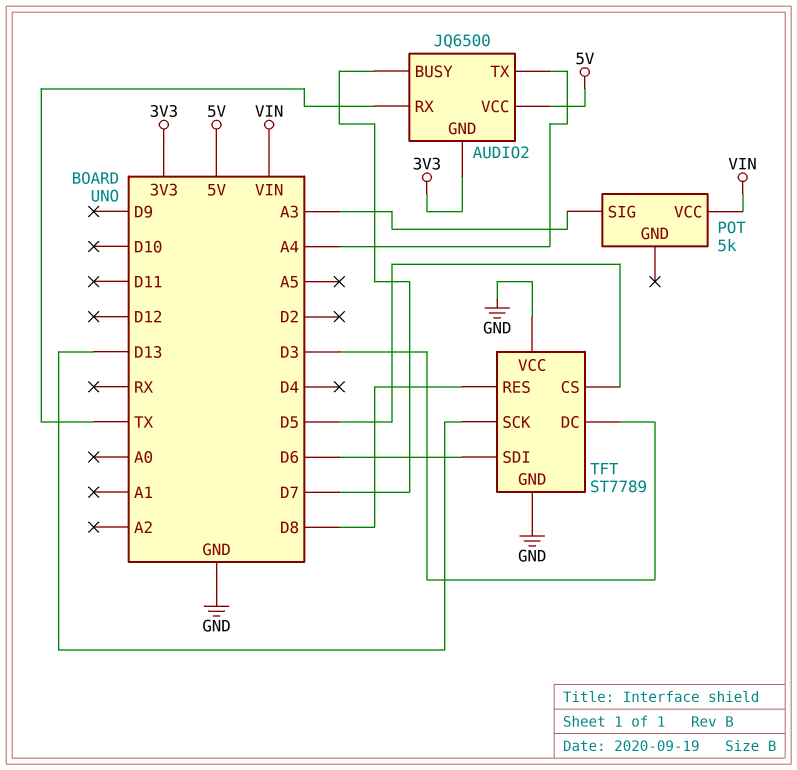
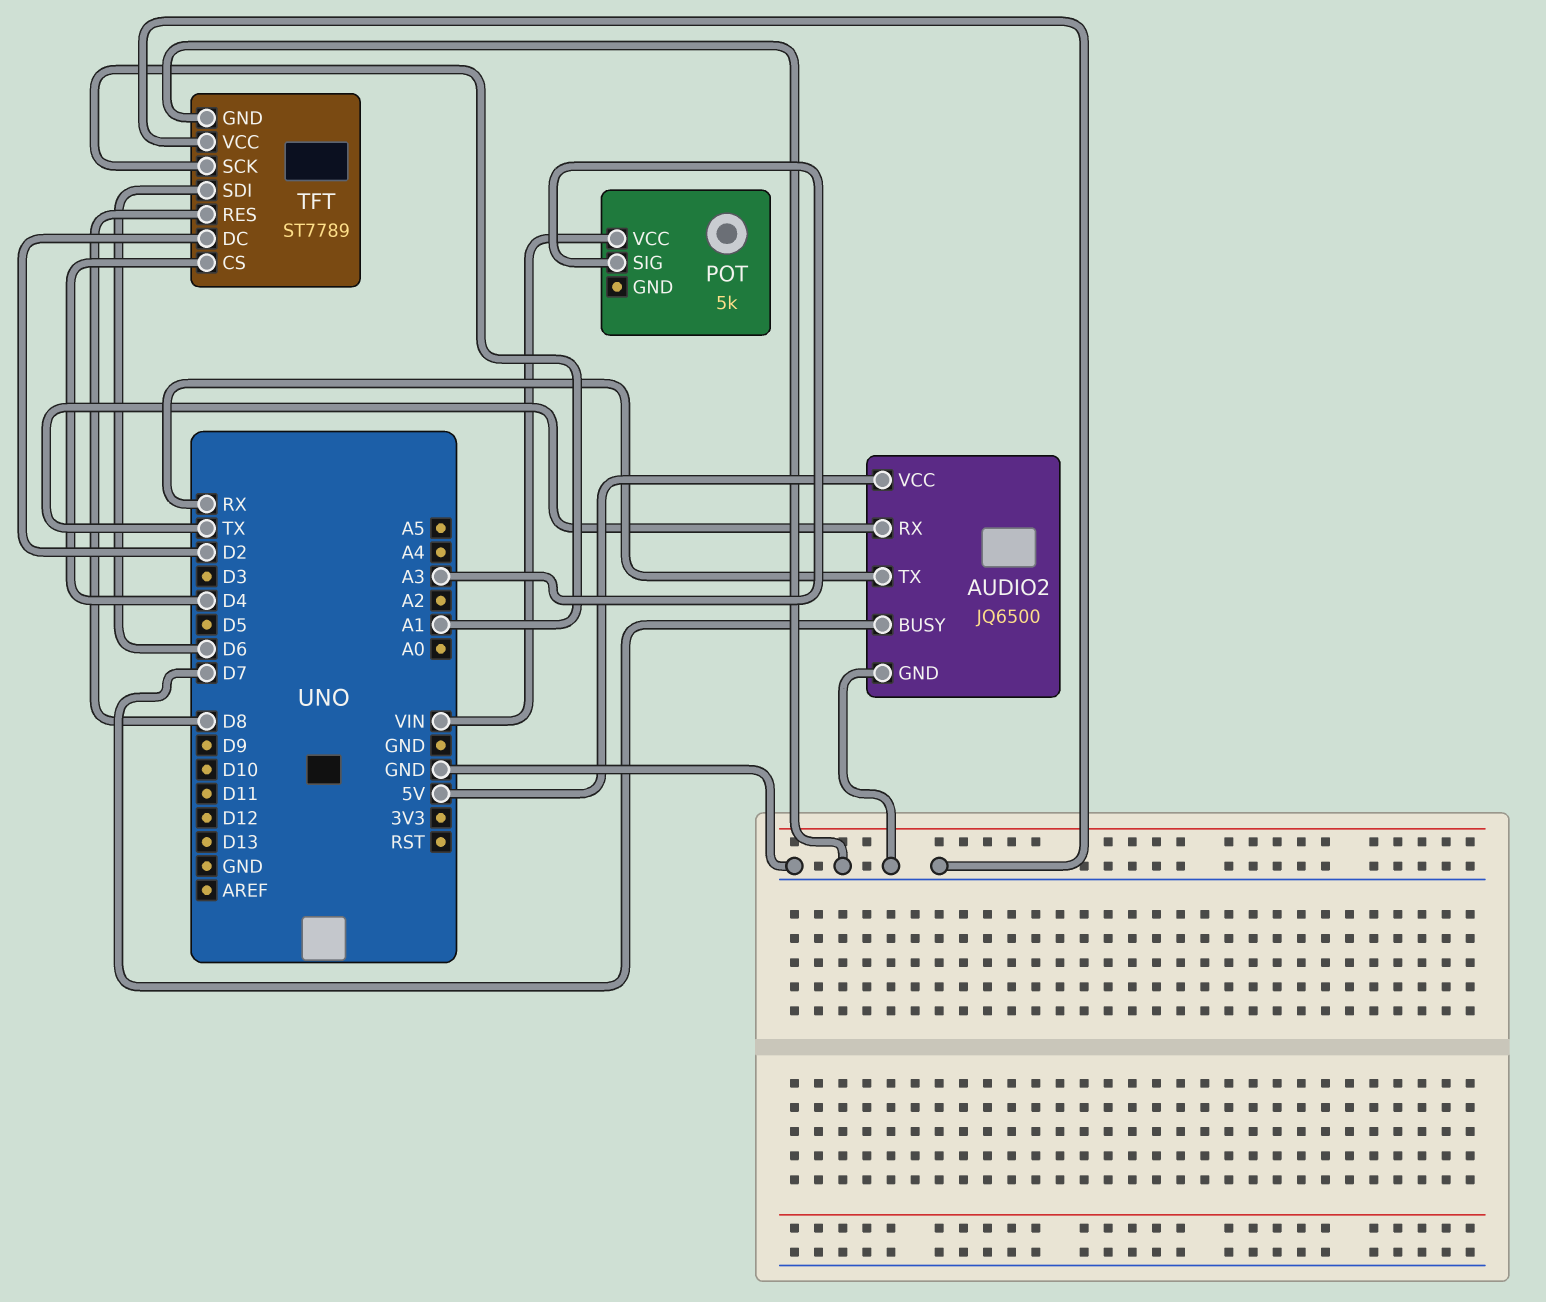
AUDIO2 pin GND: 3V3 -> GND
AUDIO2 pin TX: A4 -> RX
TFT pin CS: D5 -> D4
TFT pin DC: D3 -> D2
TFT pin SCK: D13 -> A1

